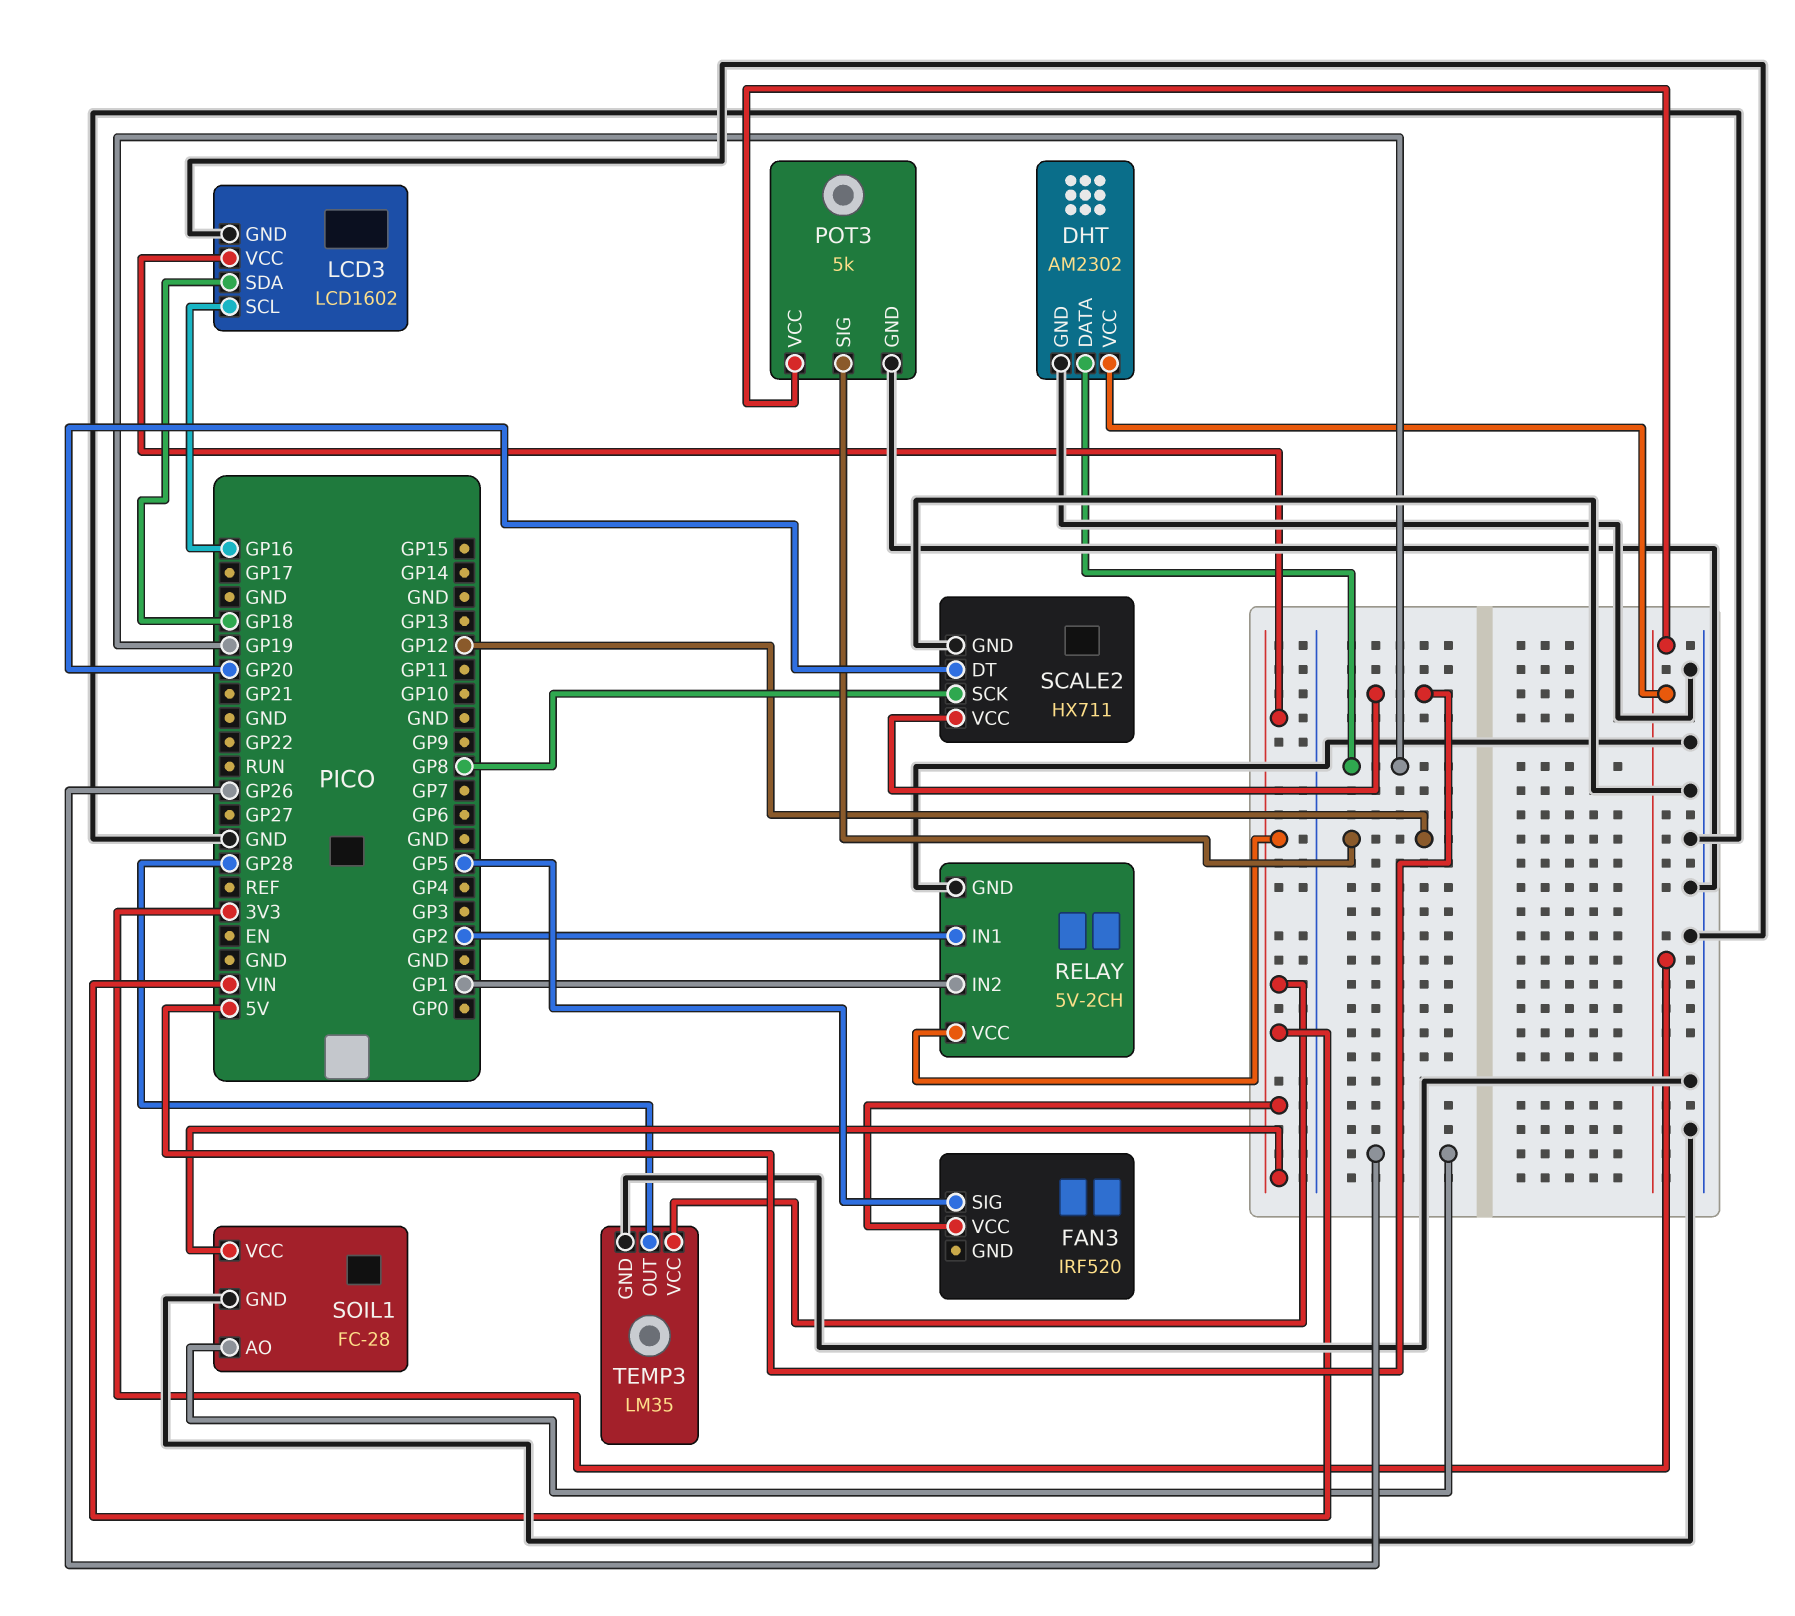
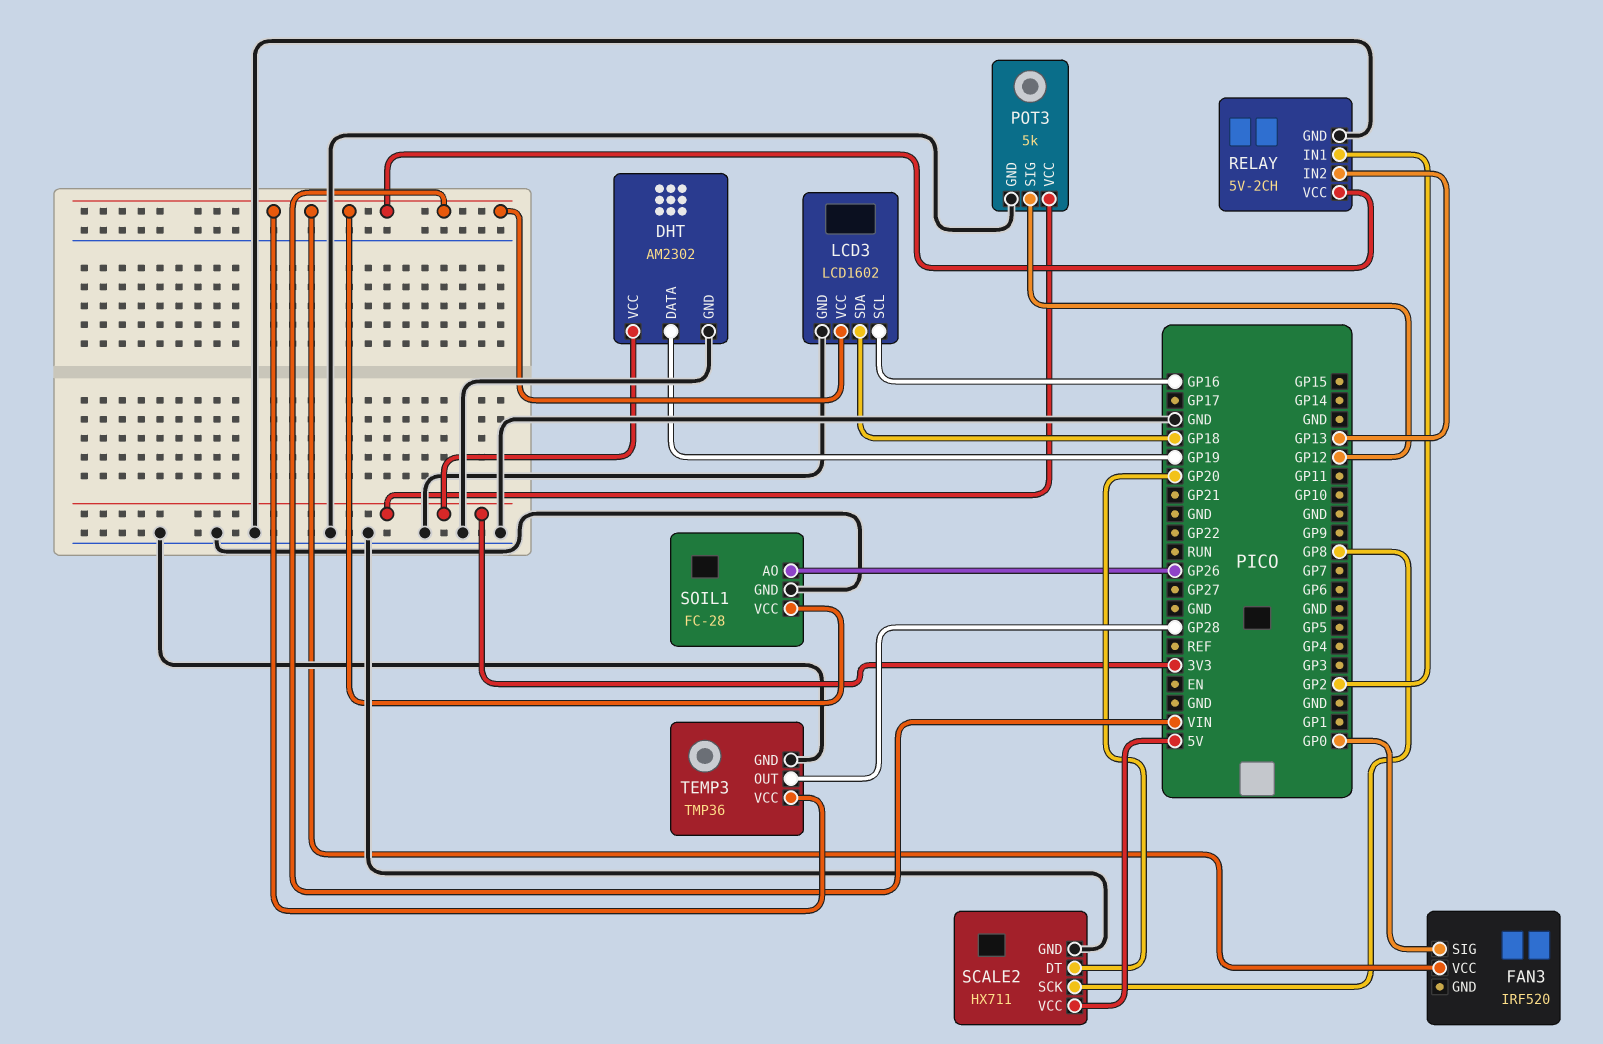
FAN3 pin SIG: GP5 -> GP0
RELAY pin IN2: GP1 -> GP13
TEMP3: LM35 -> TMP36

